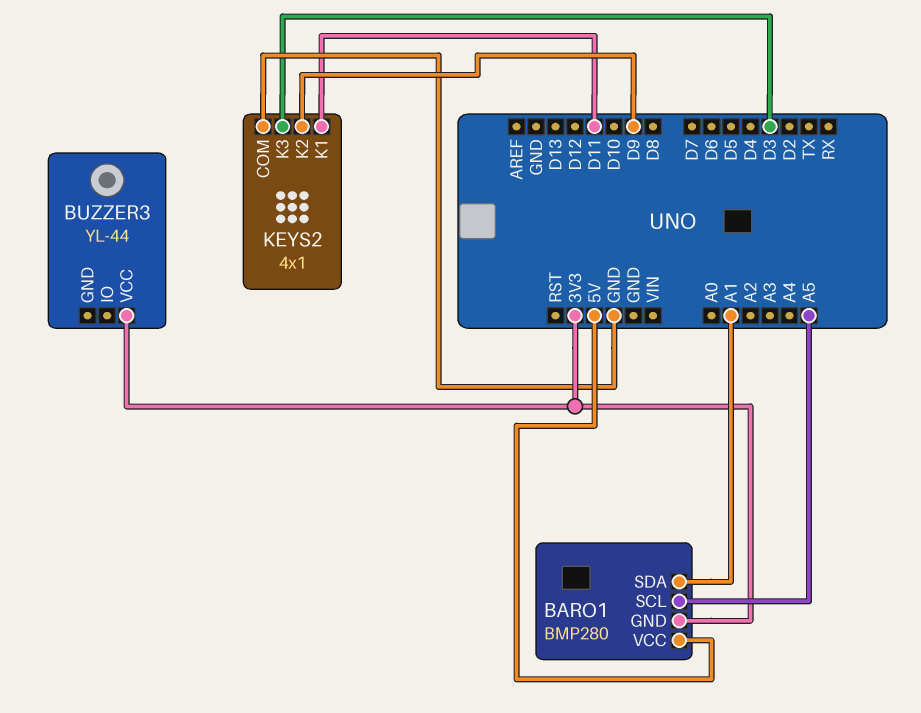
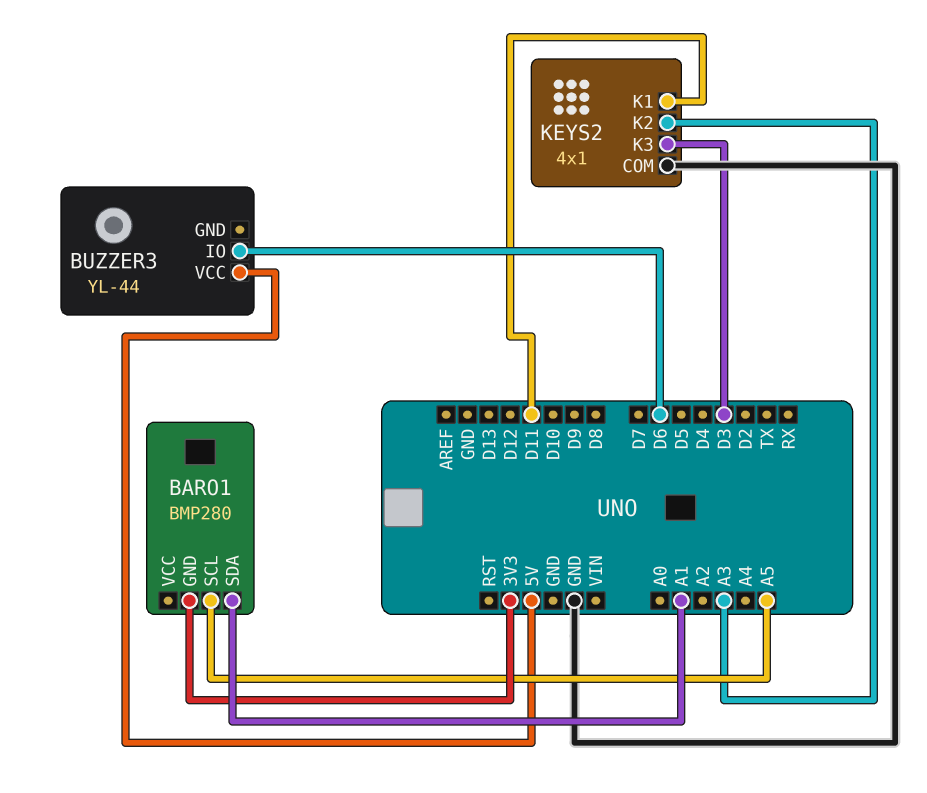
BARO1 pin VCC: 5V -> none
BUZZER3 pin IO: none -> D6
BUZZER3 pin VCC: 3V3 -> 5V
KEYS2 pin K2: D9 -> A3

